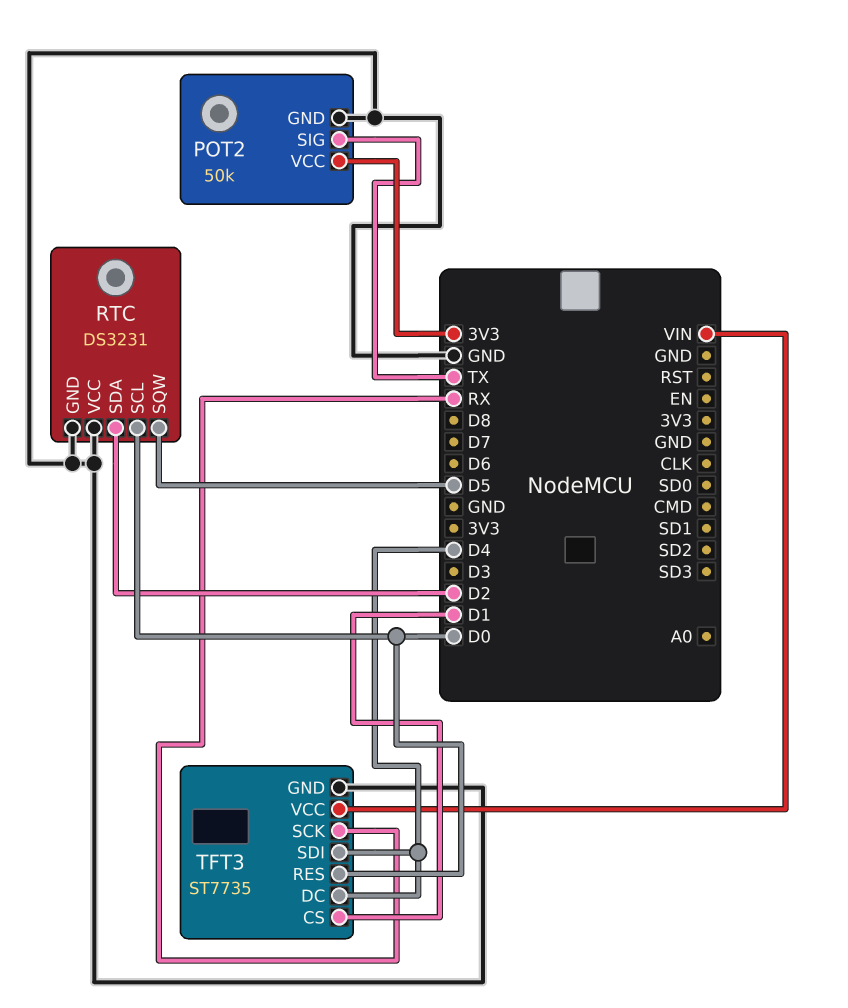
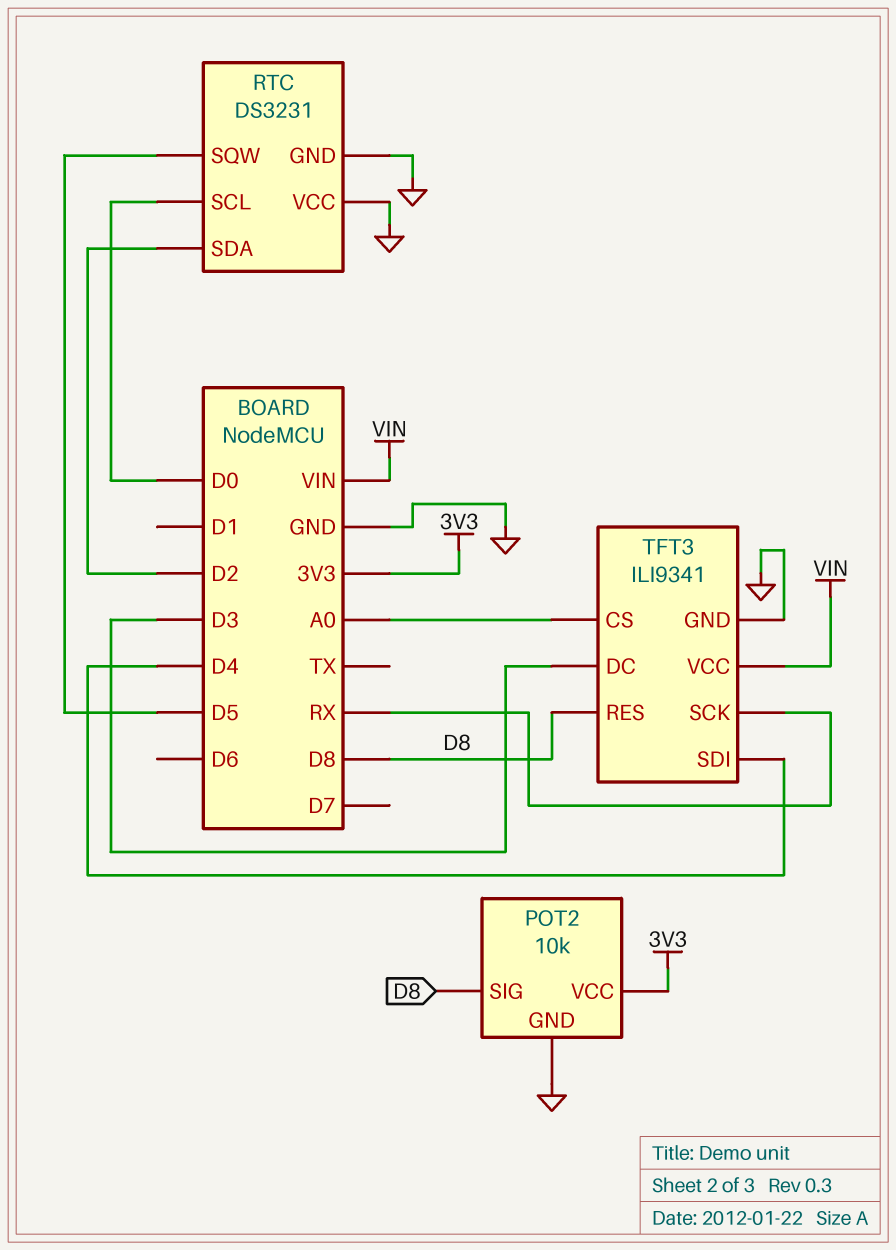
POT2: 50k -> 10k
POT2 pin SIG: TX -> D8
TFT3: ST7735 -> ILI9341
TFT3 pin CS: D1 -> A0
TFT3 pin DC: D4 -> D3
TFT3 pin RES: D0 -> D8

